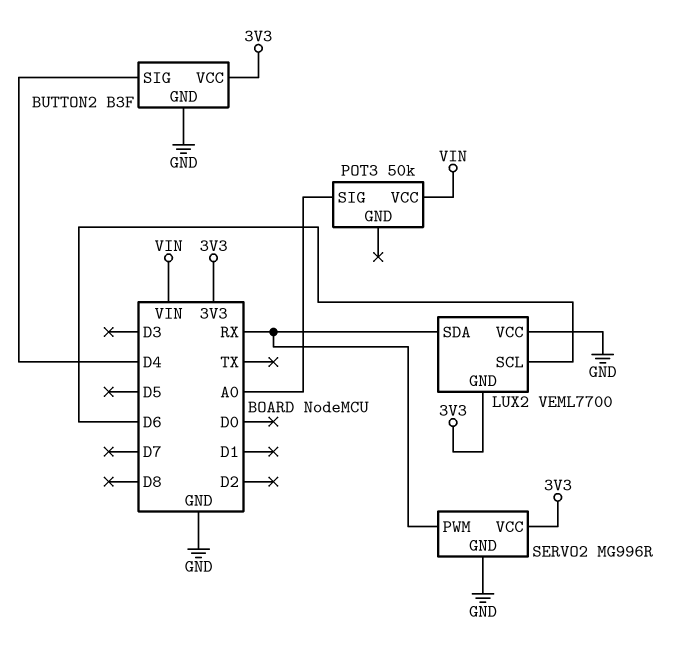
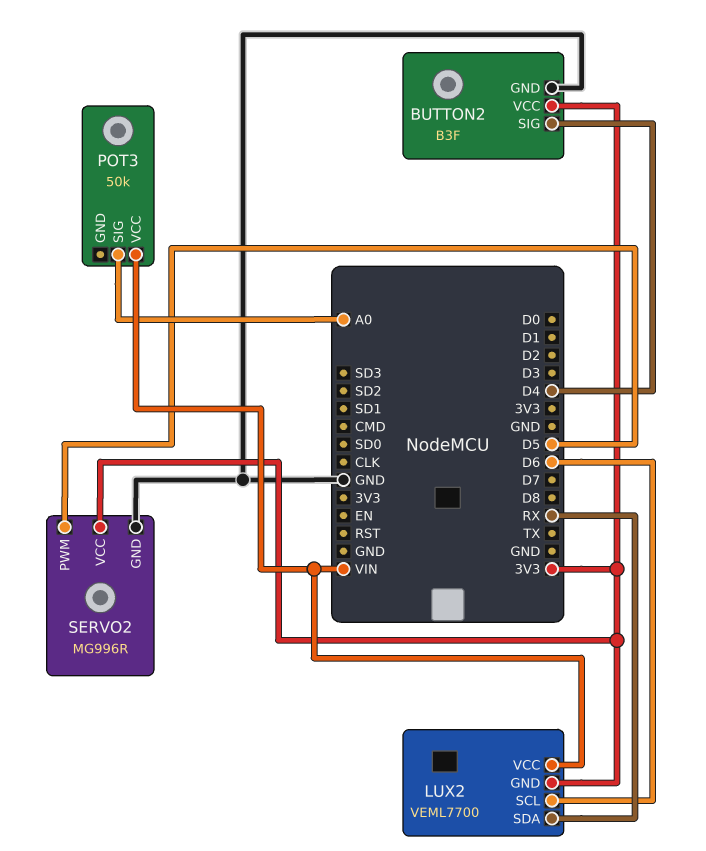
LUX2 pin VCC: GND -> VIN
SERVO2 pin PWM: RX -> D5

